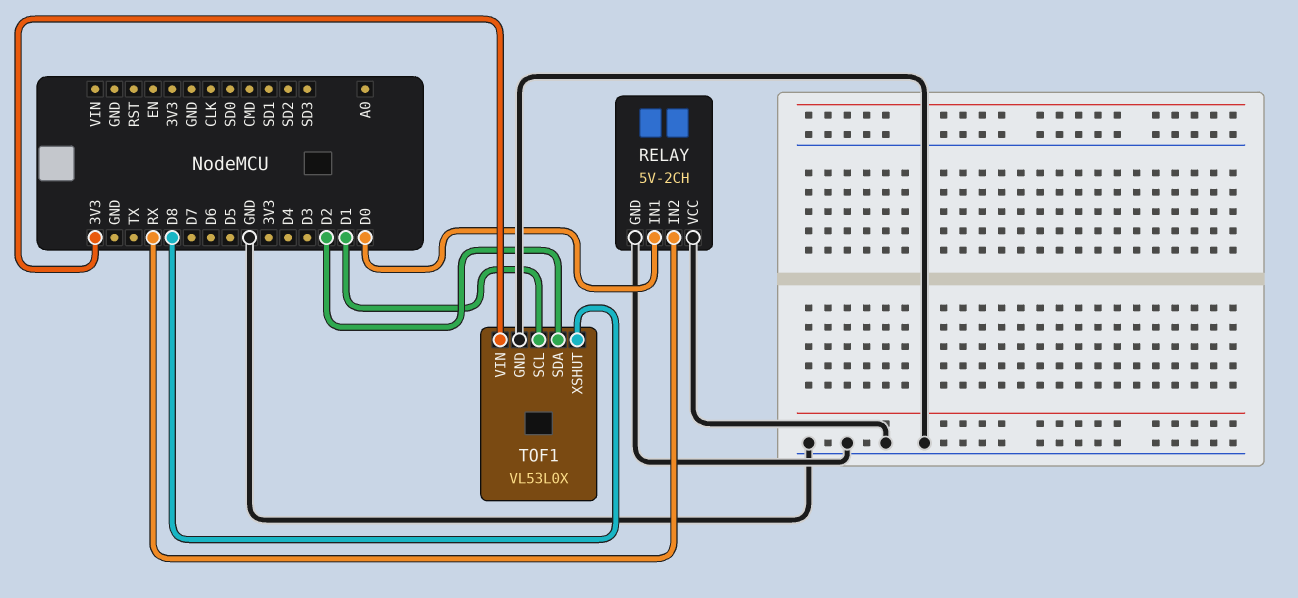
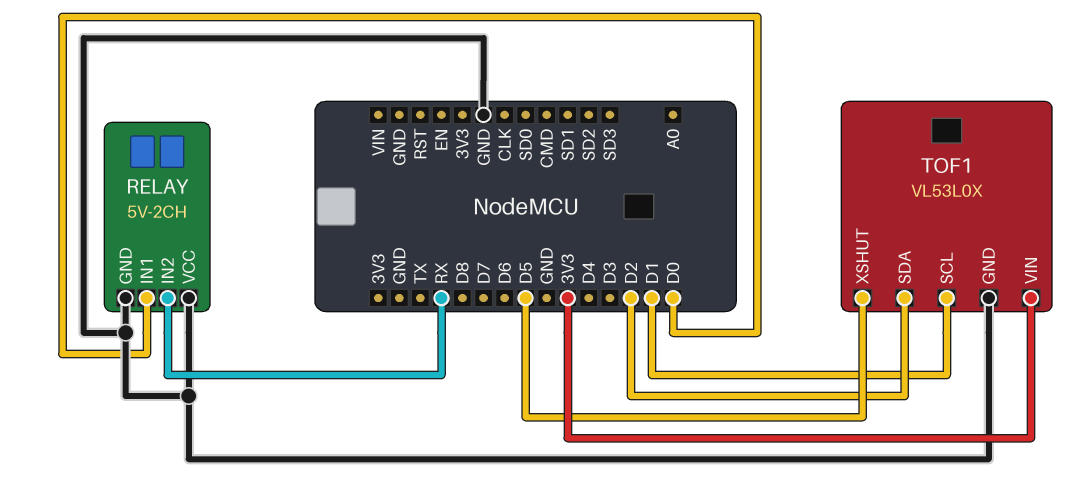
TOF1 pin XSHUT: D8 -> D5

